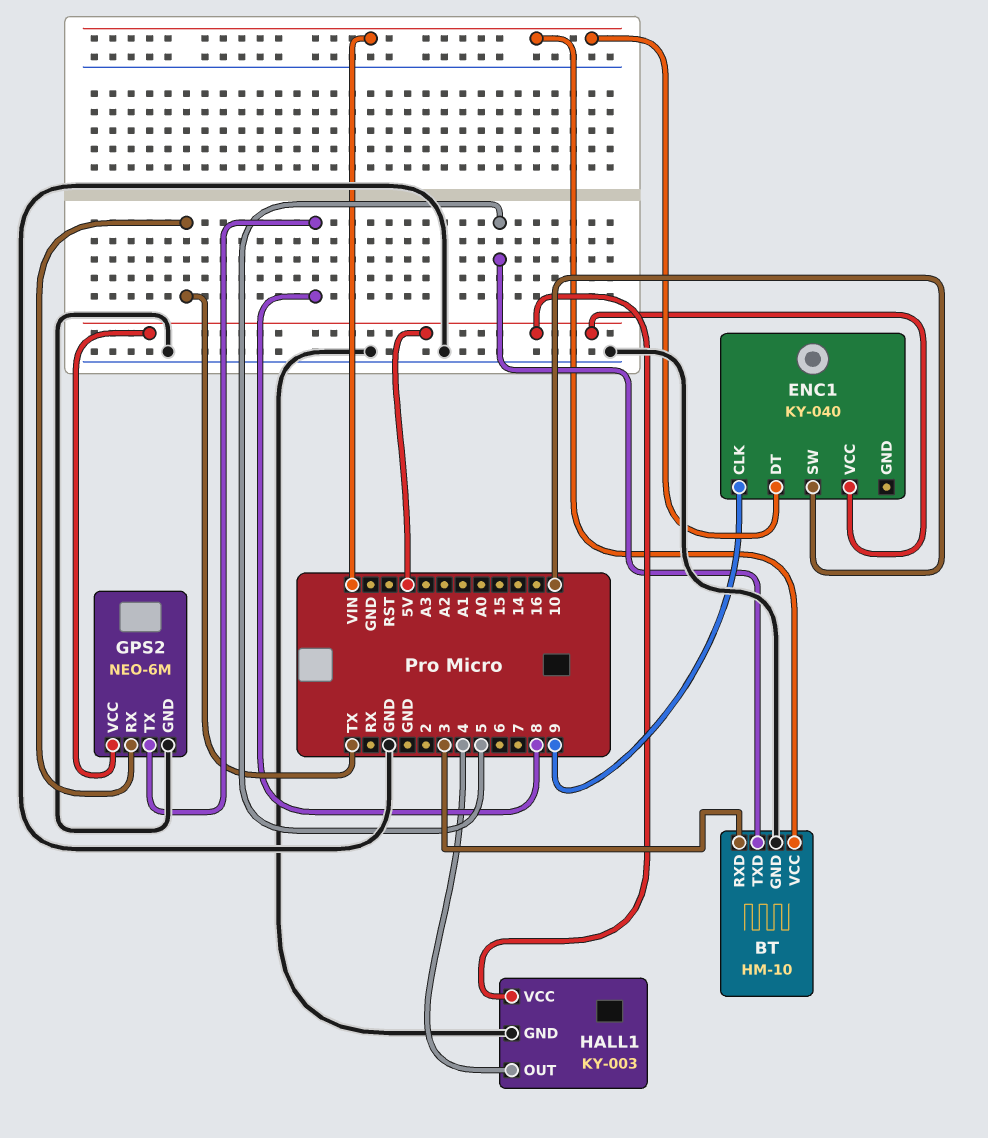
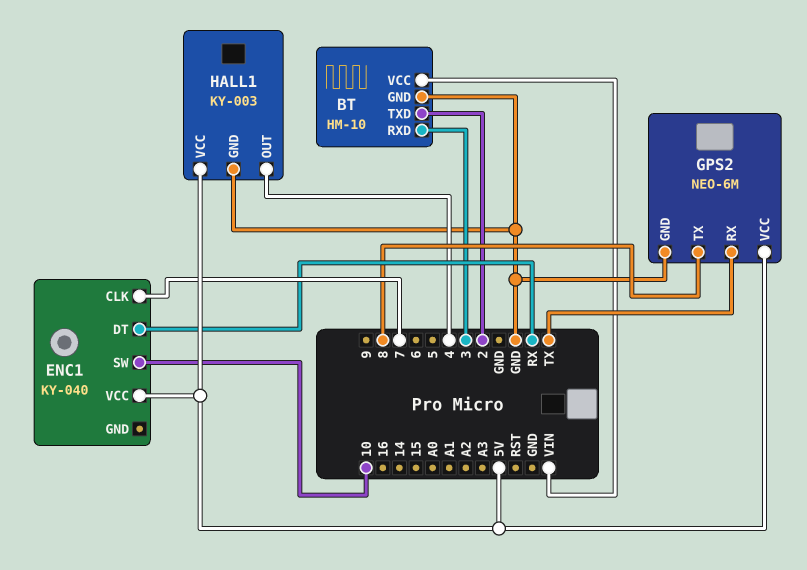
BT pin TXD: 5 -> 2
ENC1 pin CLK: 9 -> 7
ENC1 pin DT: VIN -> RX

